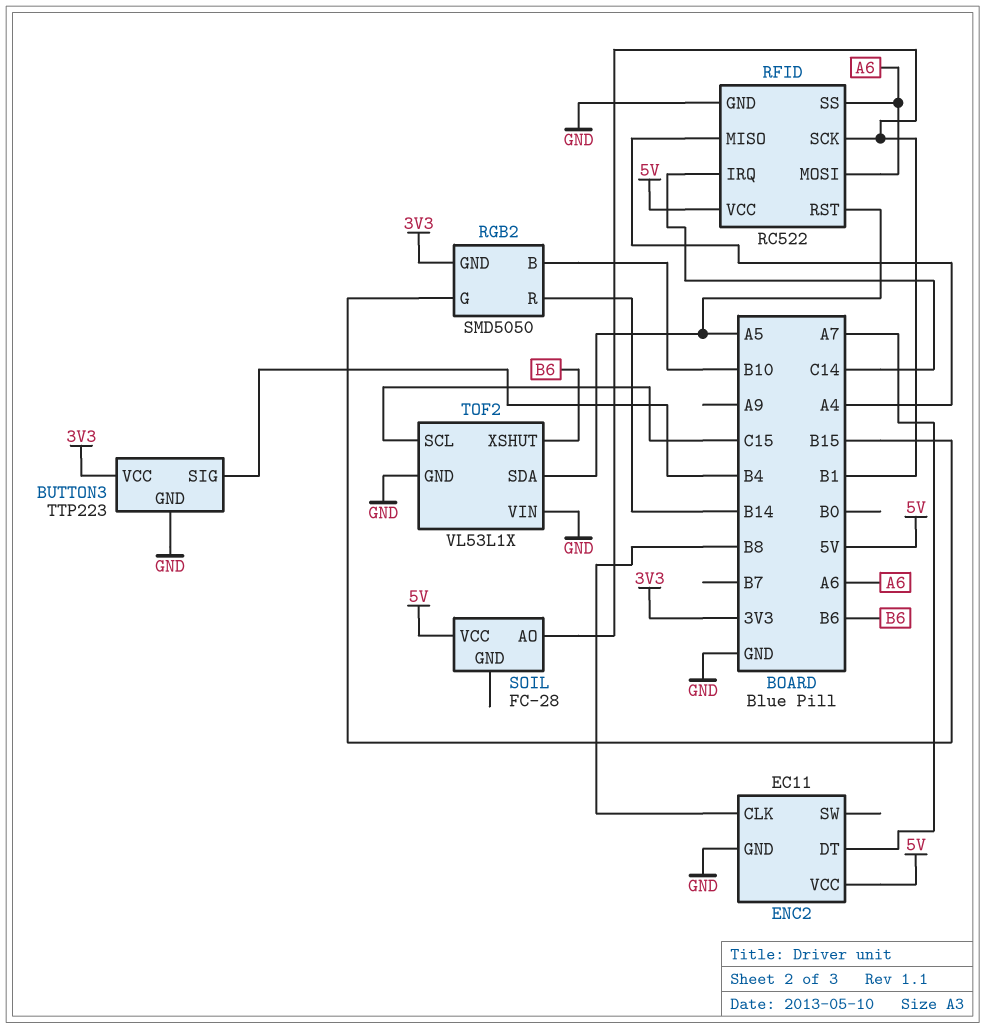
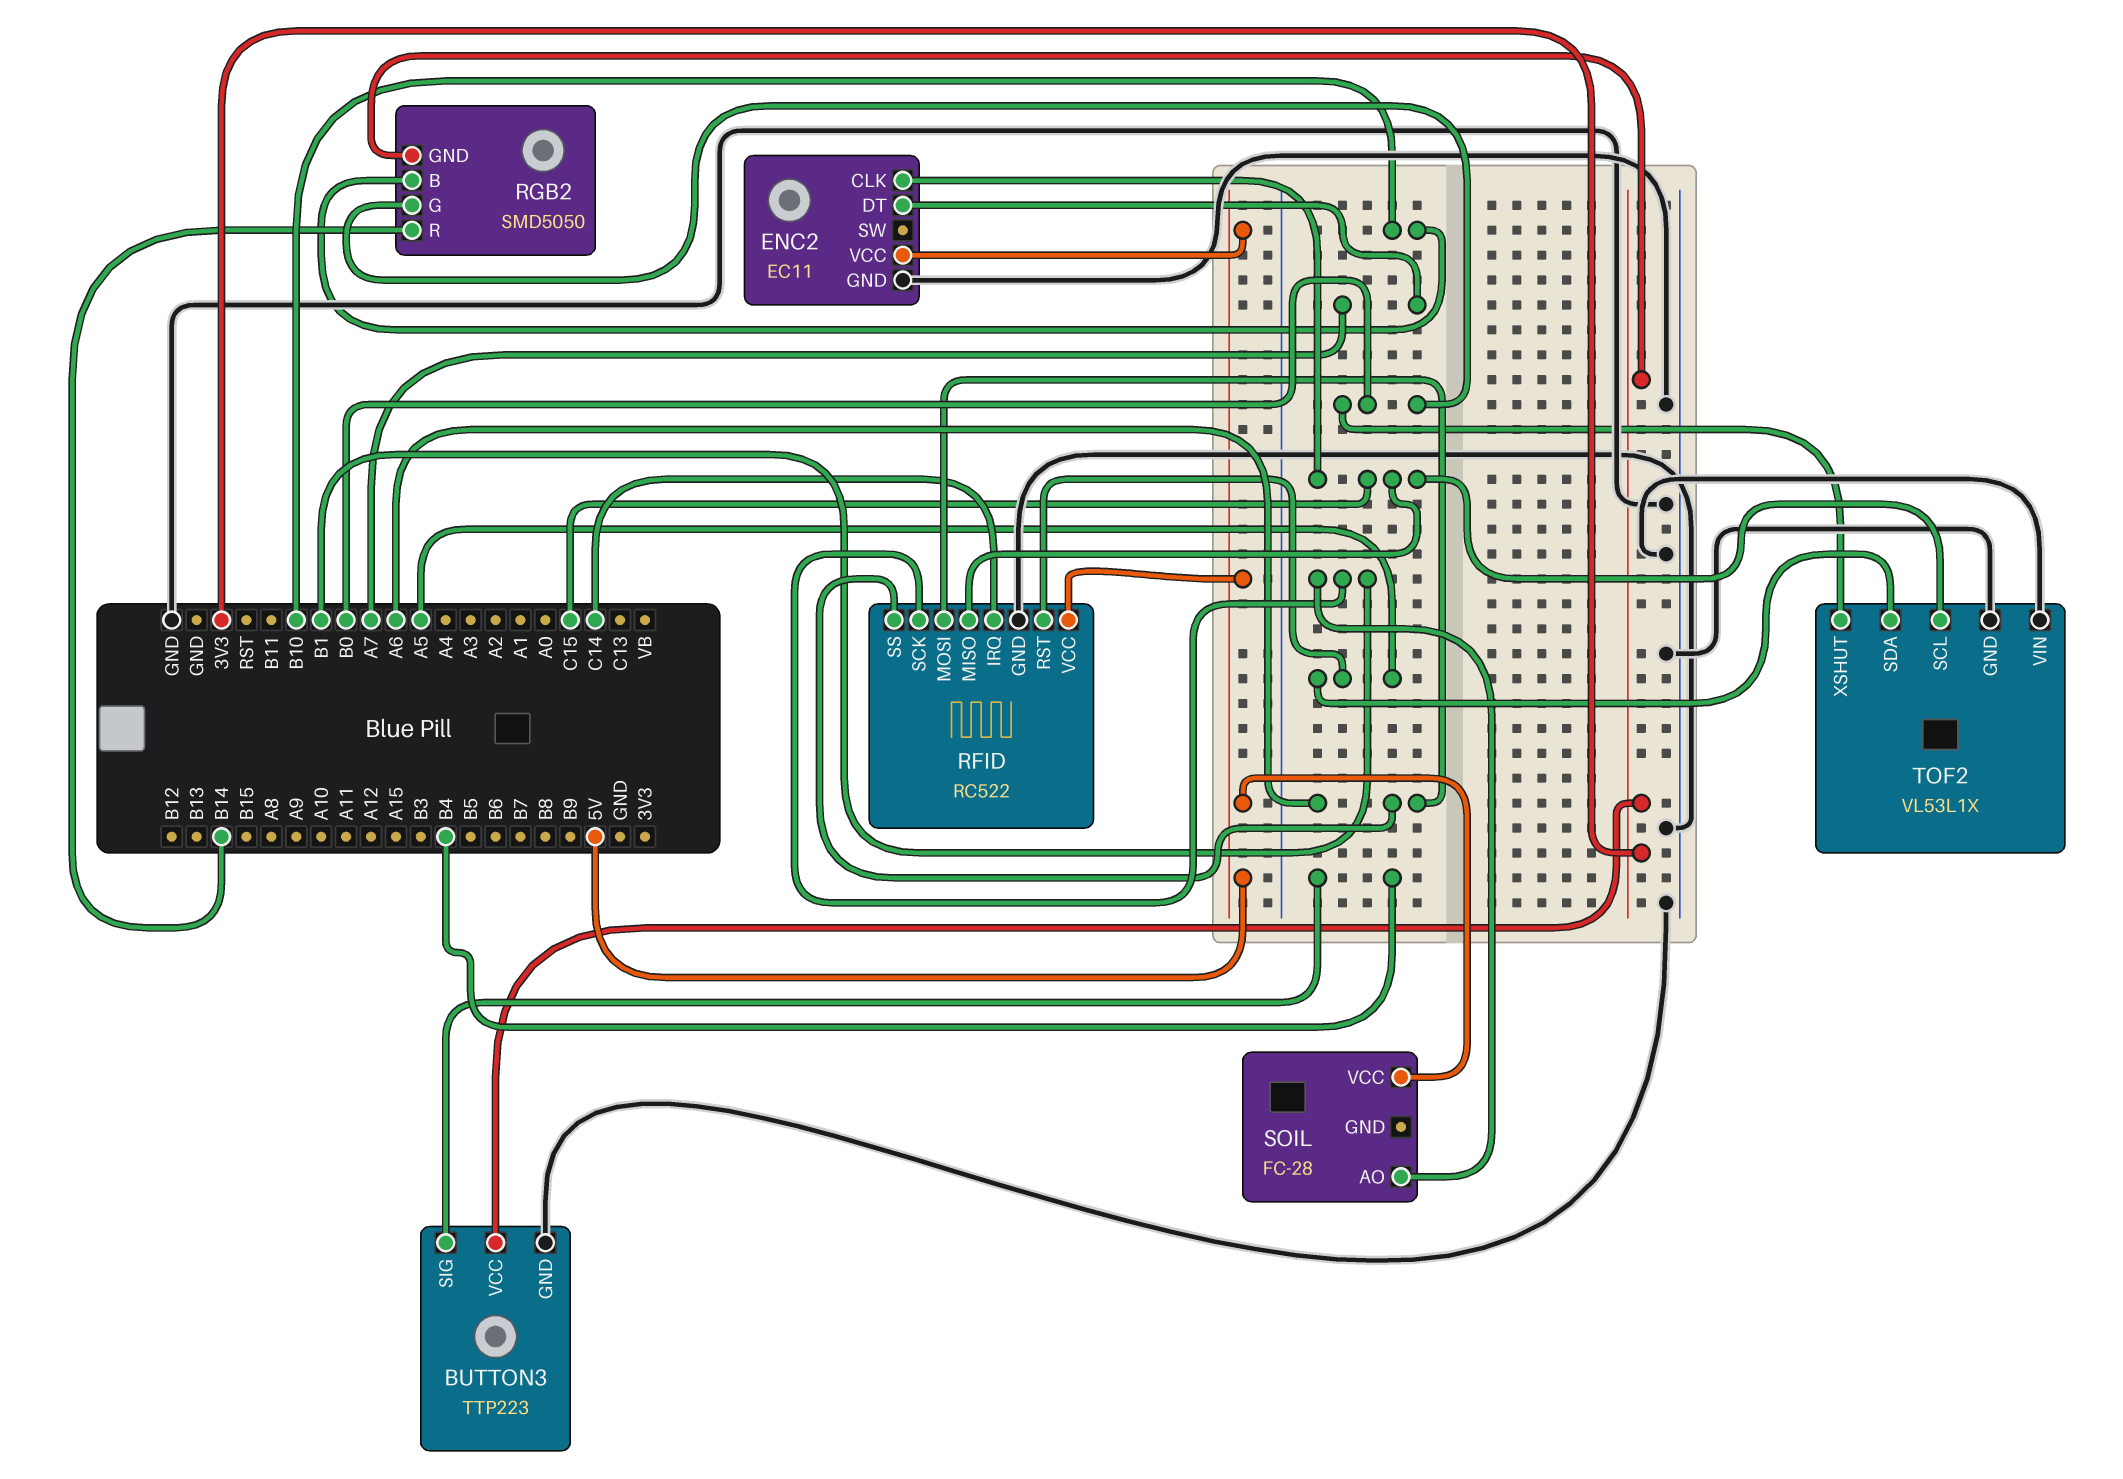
ENC2 pin CLK: B8 -> C15
RFID pin MISO: A4 -> C15
RGB2 pin G: B15 -> B0
TOF2 pin XSHUT: B6 -> B0

